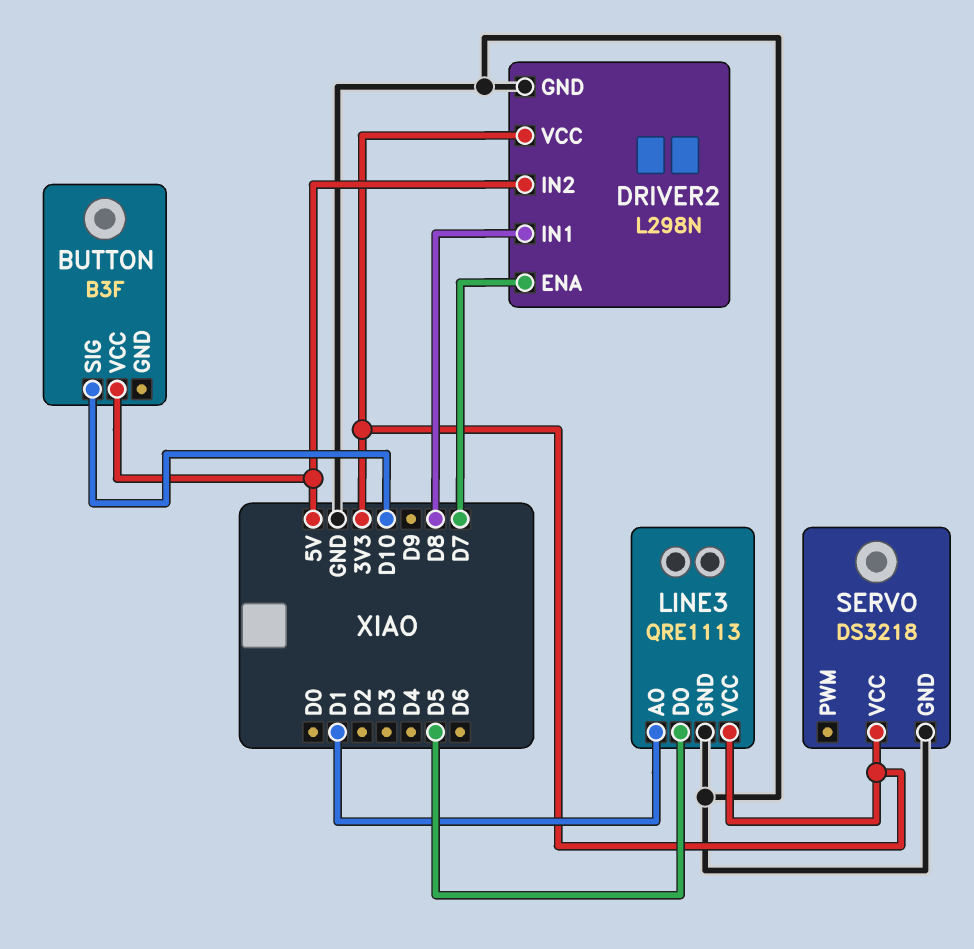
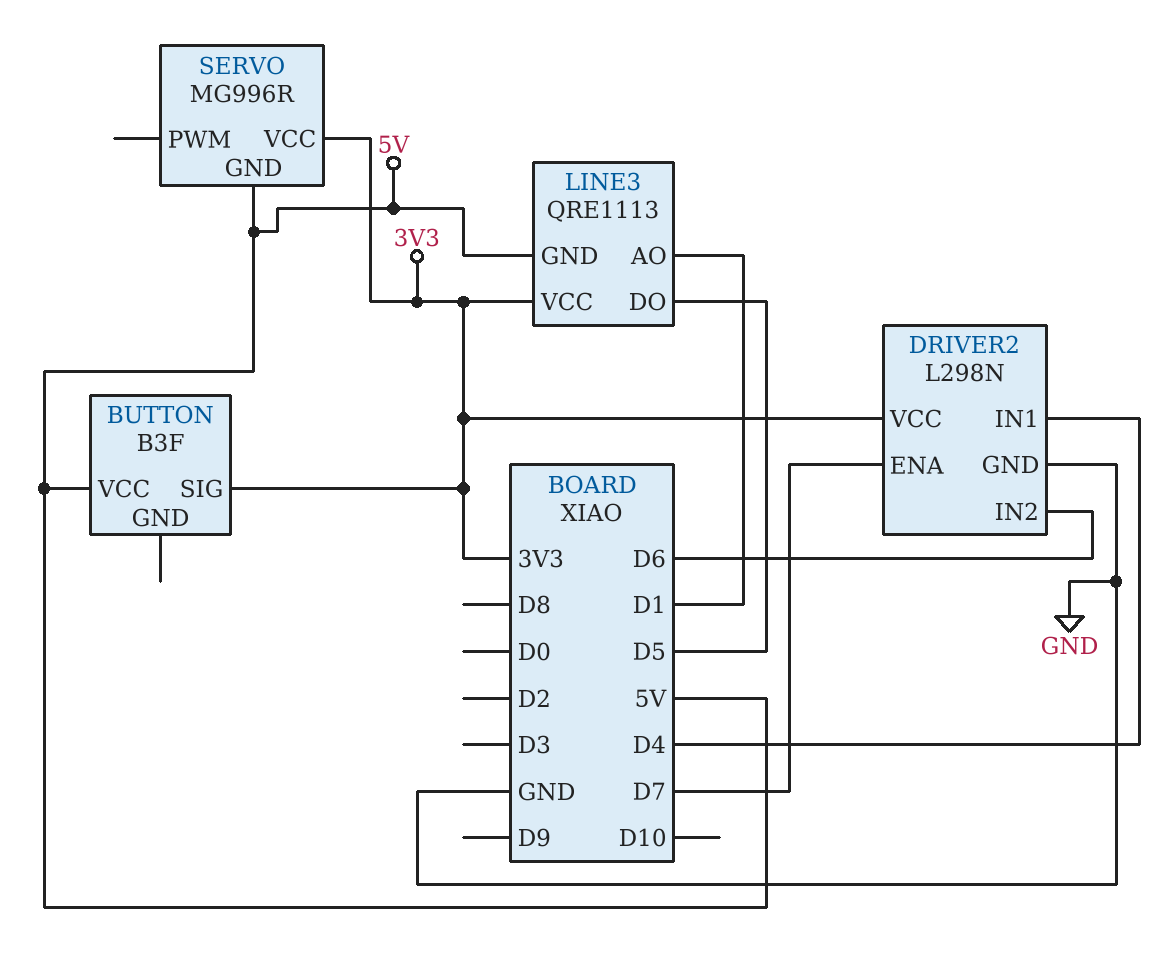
BUTTON pin SIG: D10 -> 3V3
DRIVER2 pin IN1: D8 -> D4
DRIVER2 pin IN2: 5V -> D6
LINE3 pin GND: GND -> 5V
SERVO: DS3218 -> MG996R
SERVO pin GND: GND -> 5V

